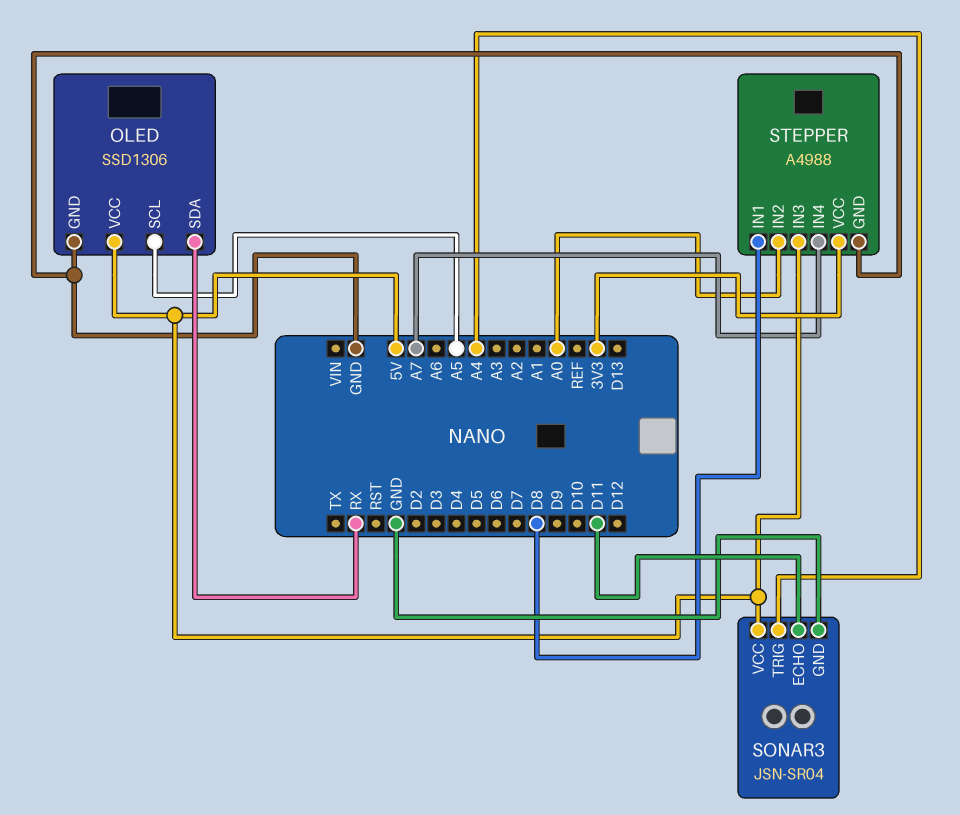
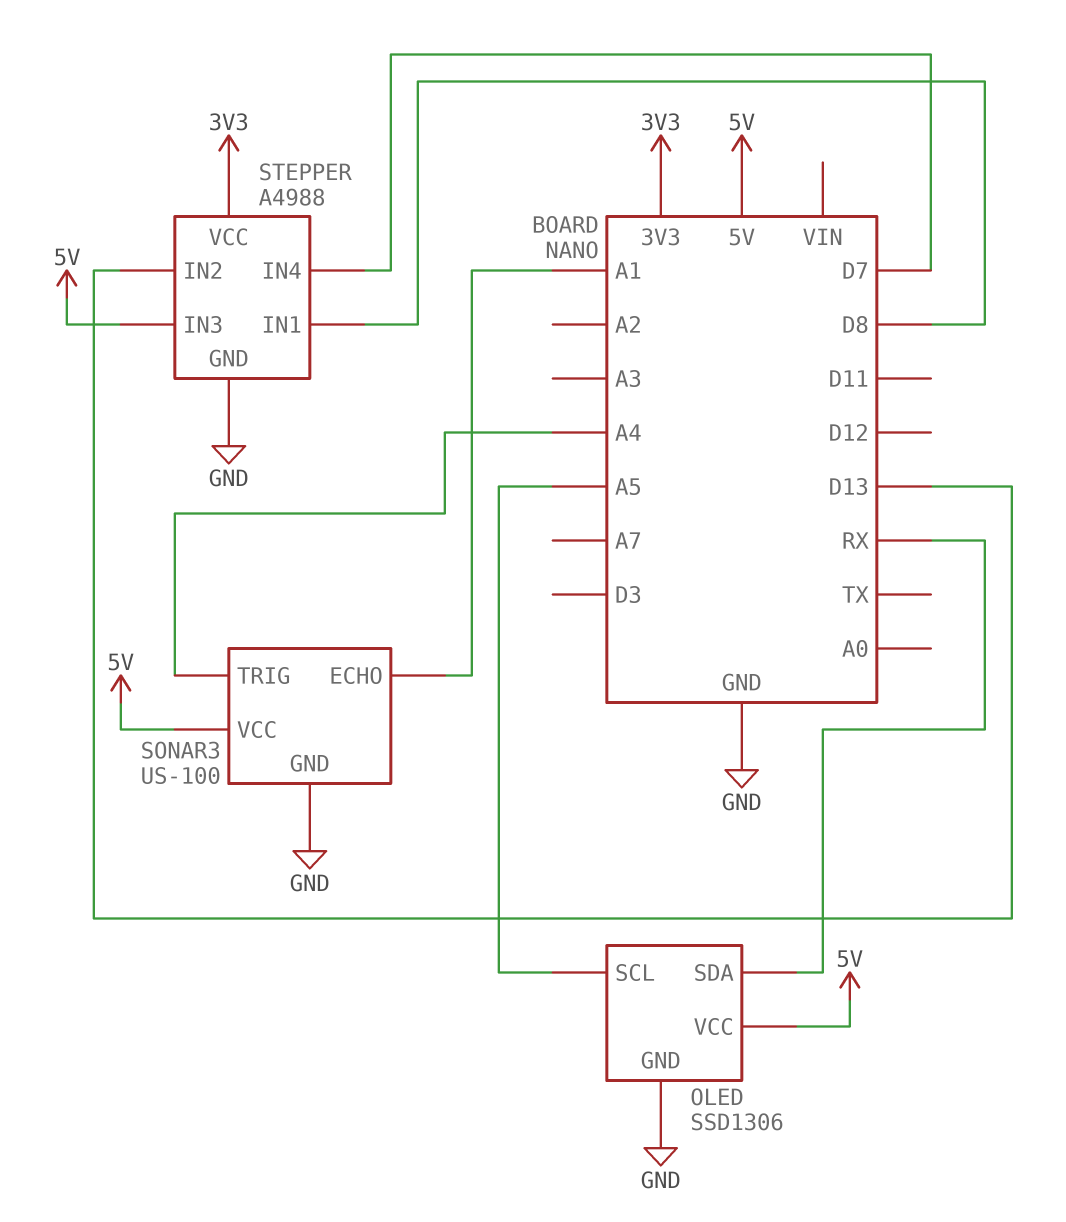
SONAR3: JSN-SR04 -> US-100
SONAR3 pin ECHO: D11 -> A1
STEPPER pin IN2: A0 -> D13
STEPPER pin IN4: A7 -> D7

